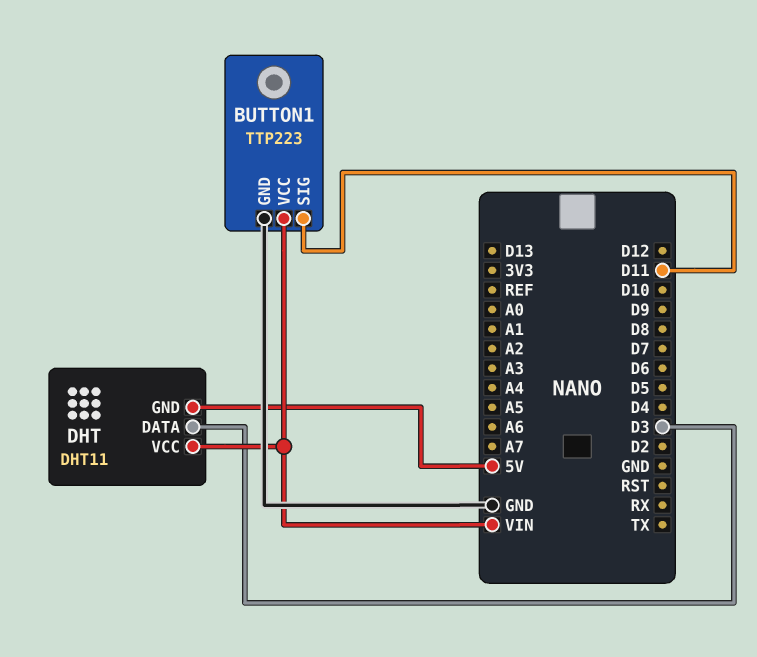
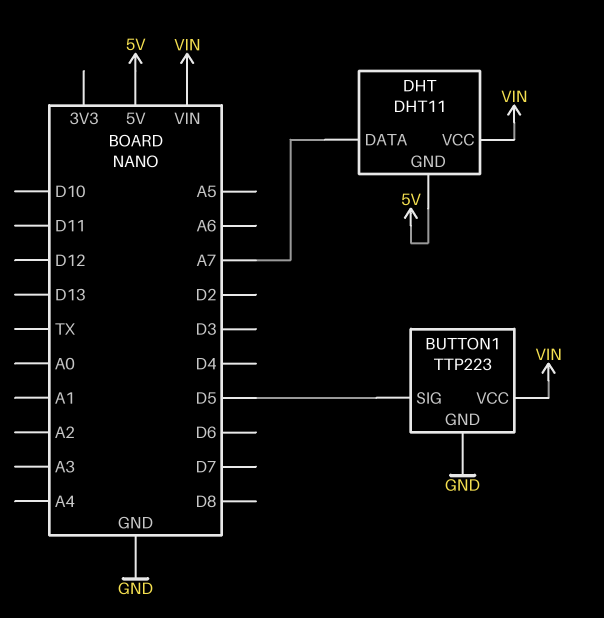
BUTTON1 pin SIG: D11 -> D5
DHT pin DATA: D3 -> A7

